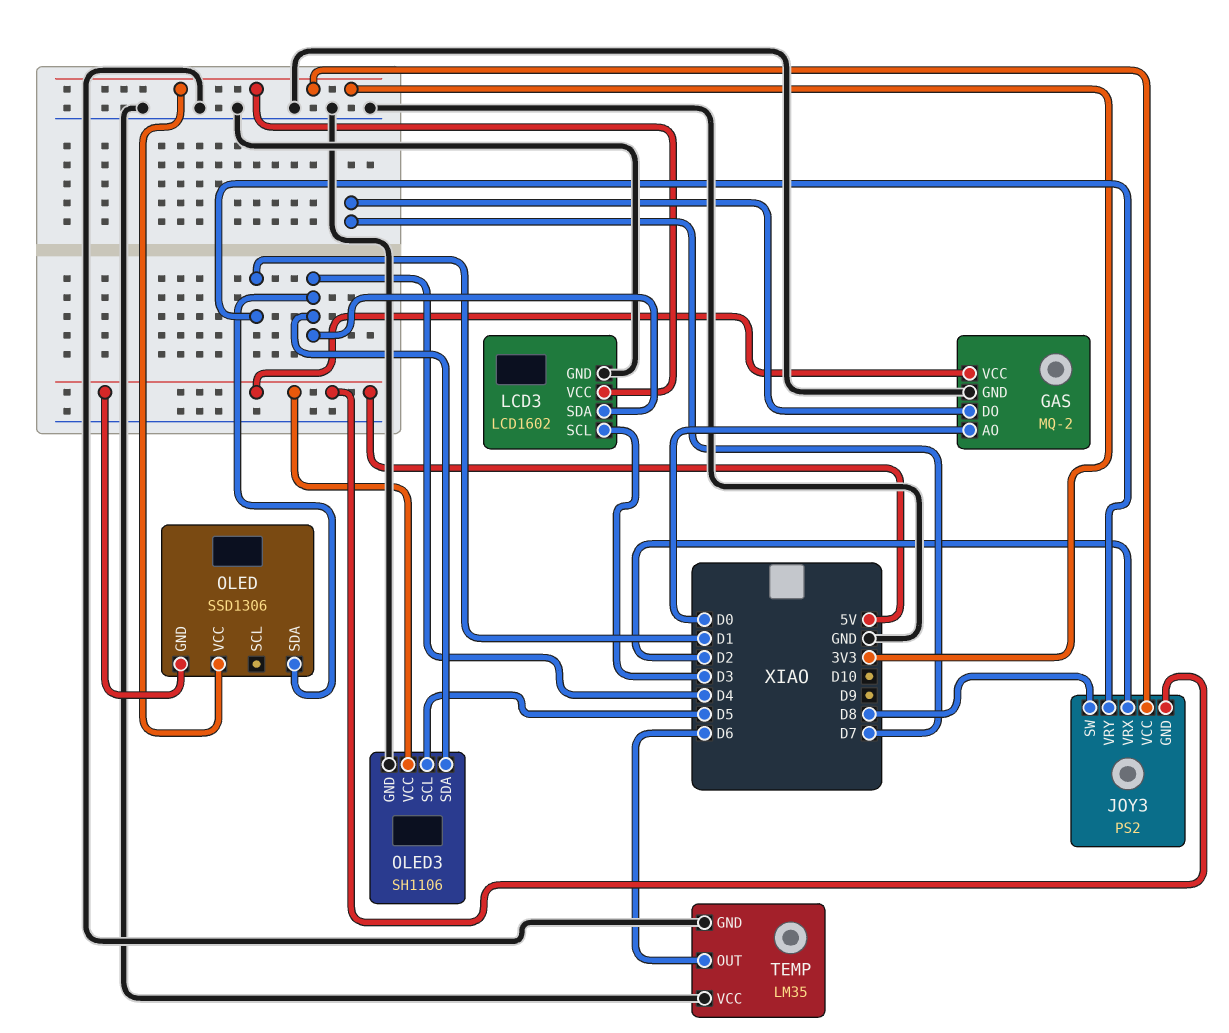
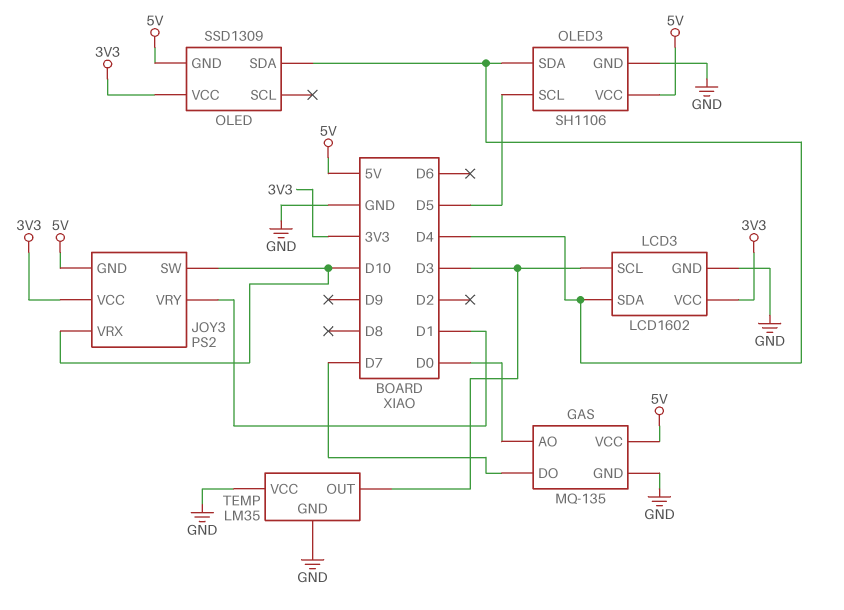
GAS: MQ-2 -> MQ-135
JOY3 pin SW: D8 -> D10
JOY3 pin VRX: D2 -> D10
OLED: SSD1306 -> SSD1309
TEMP pin OUT: D6 -> D3

